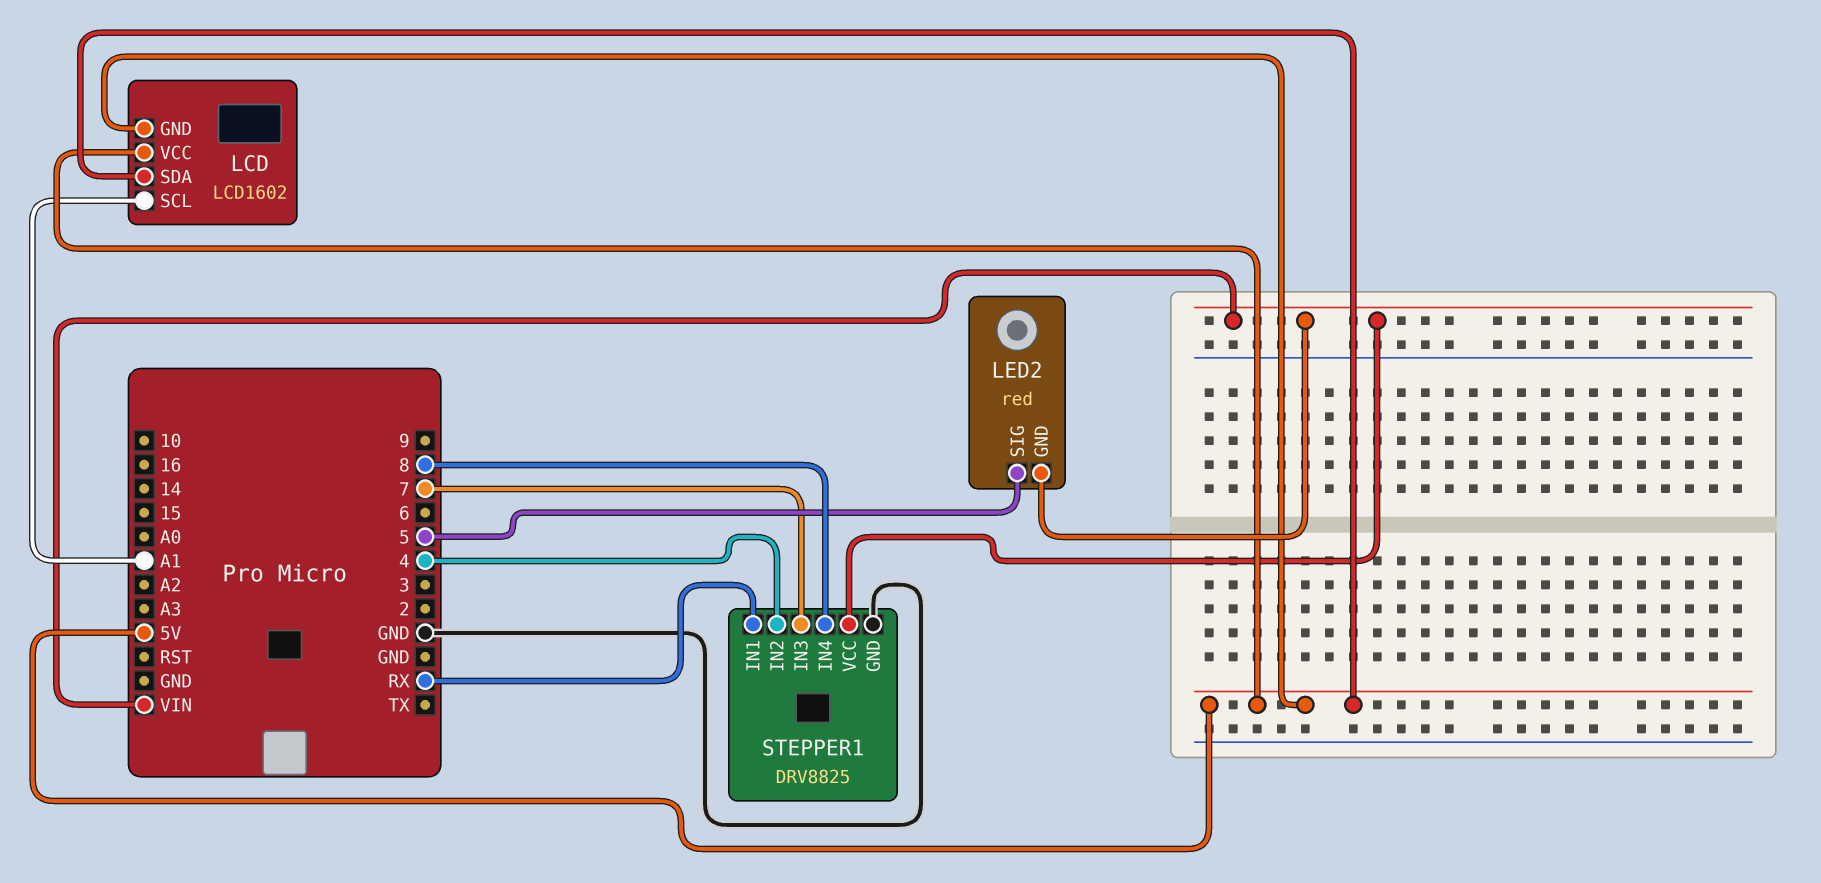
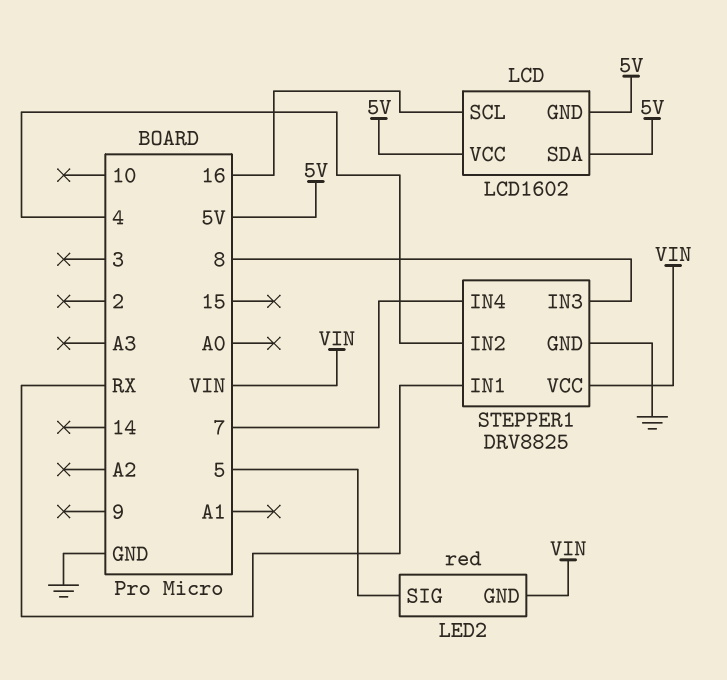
LCD pin SCL: A1 -> 16
STEPPER1 pin IN3: 7 -> 8
STEPPER1 pin IN4: 8 -> 7

